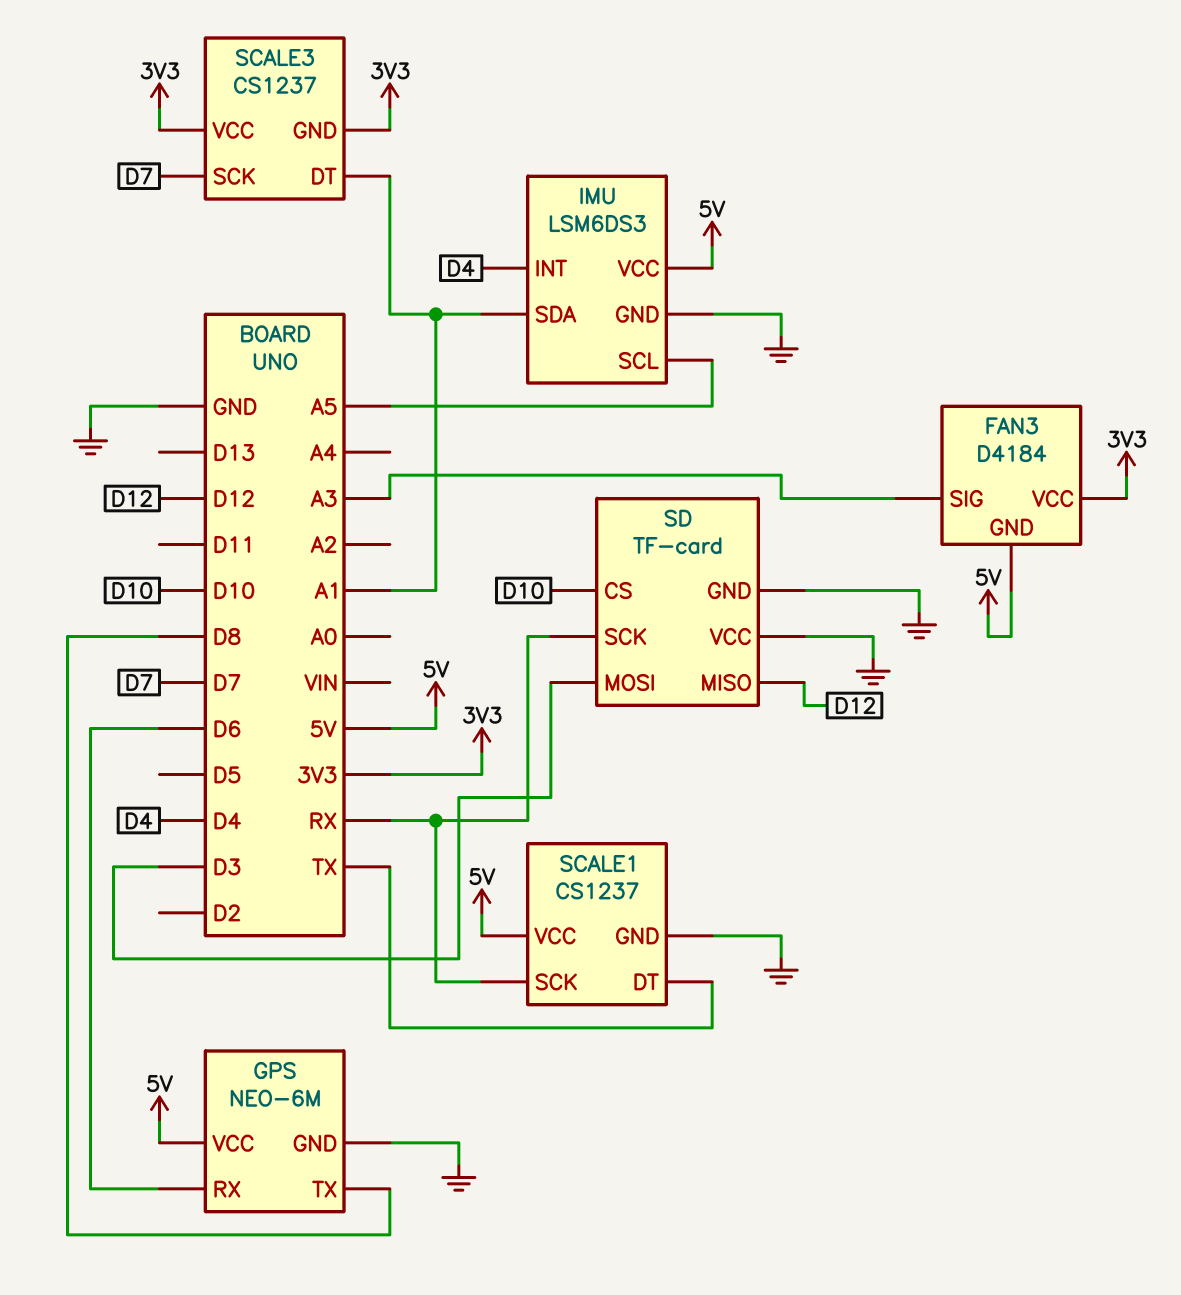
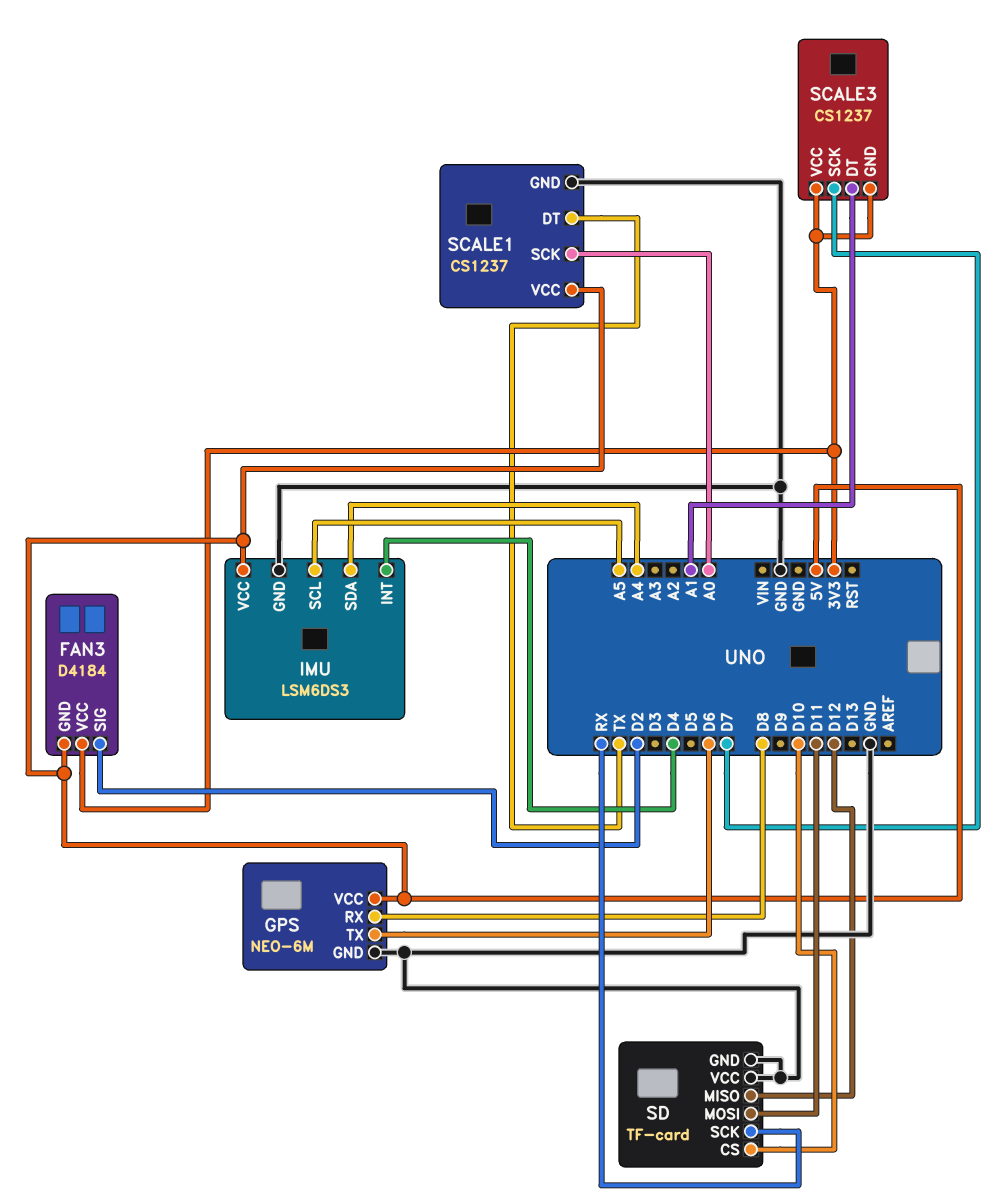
FAN3 pin SIG: A3 -> D2
GPS pin RX: D6 -> D8
GPS pin TX: D8 -> D6
IMU pin SDA: A1 -> A4
SCALE1 pin SCK: RX -> A0
SD pin MOSI: D3 -> D11

